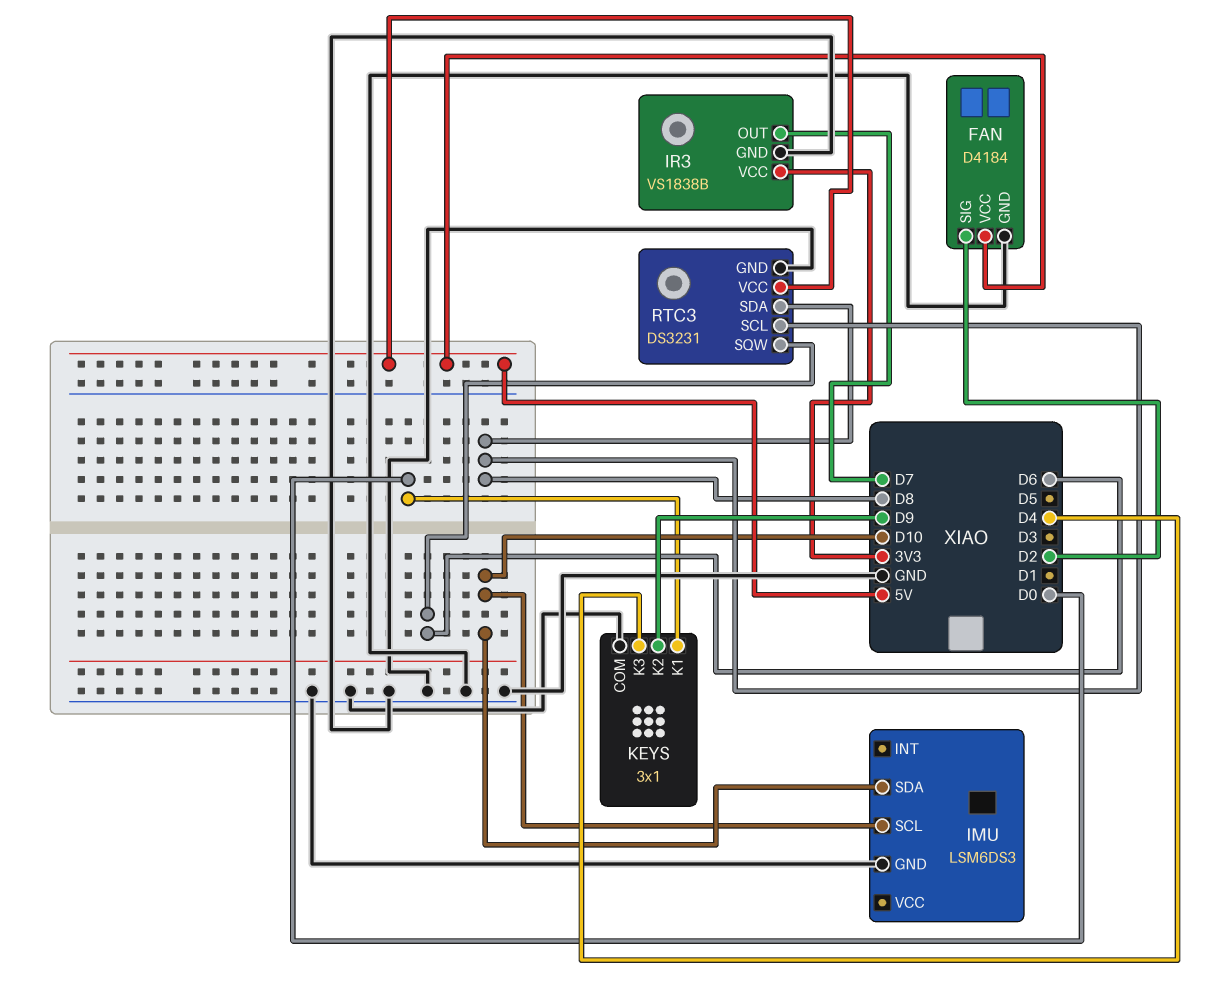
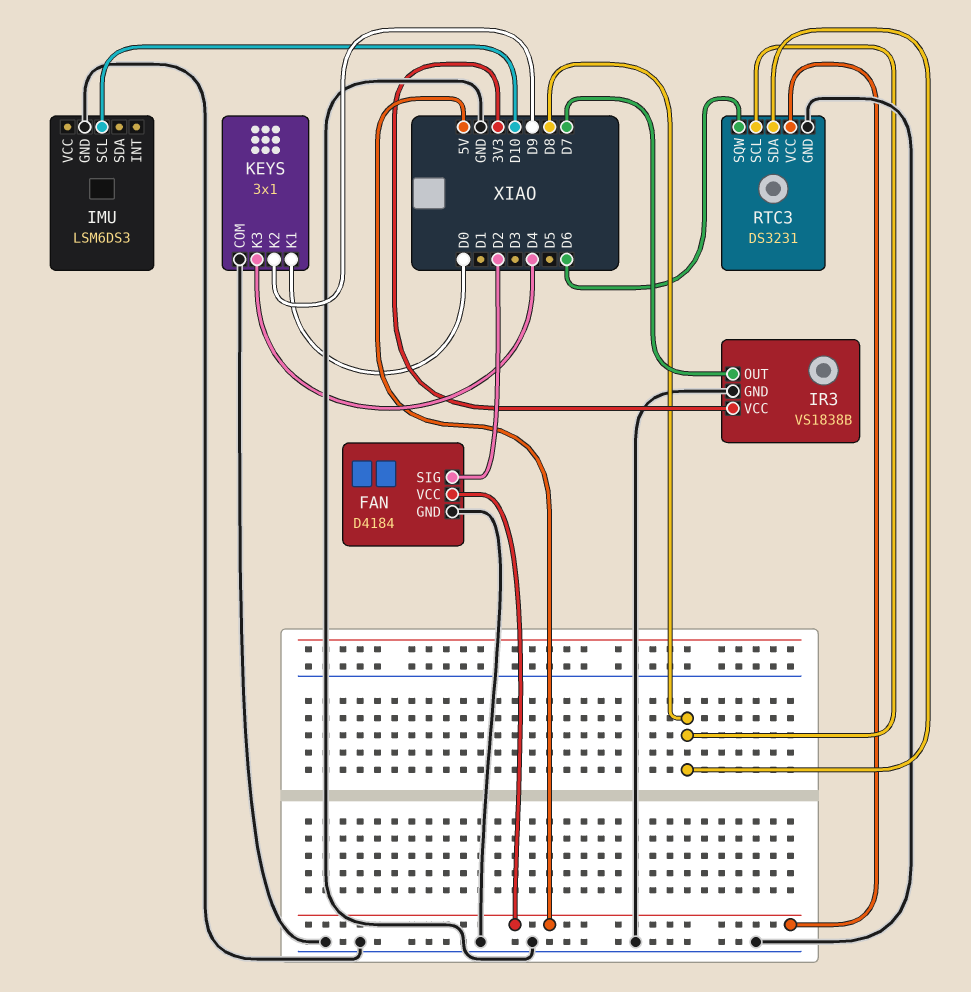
IMU pin SDA: D10 -> none

